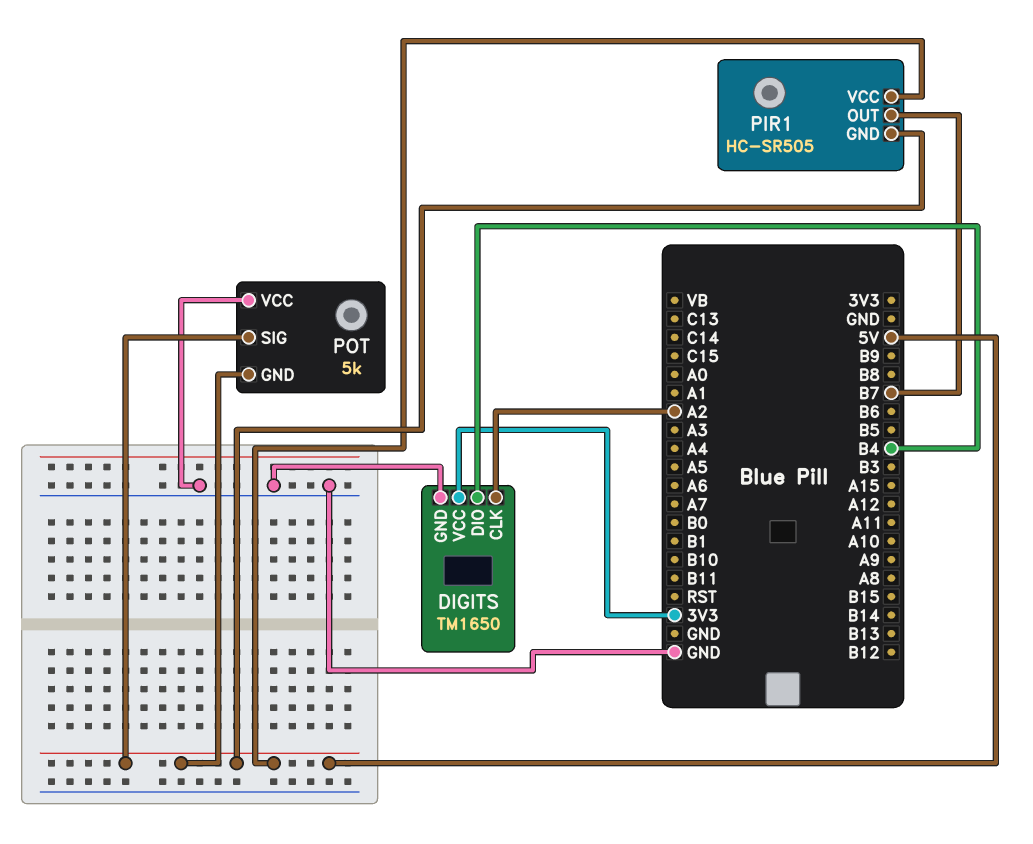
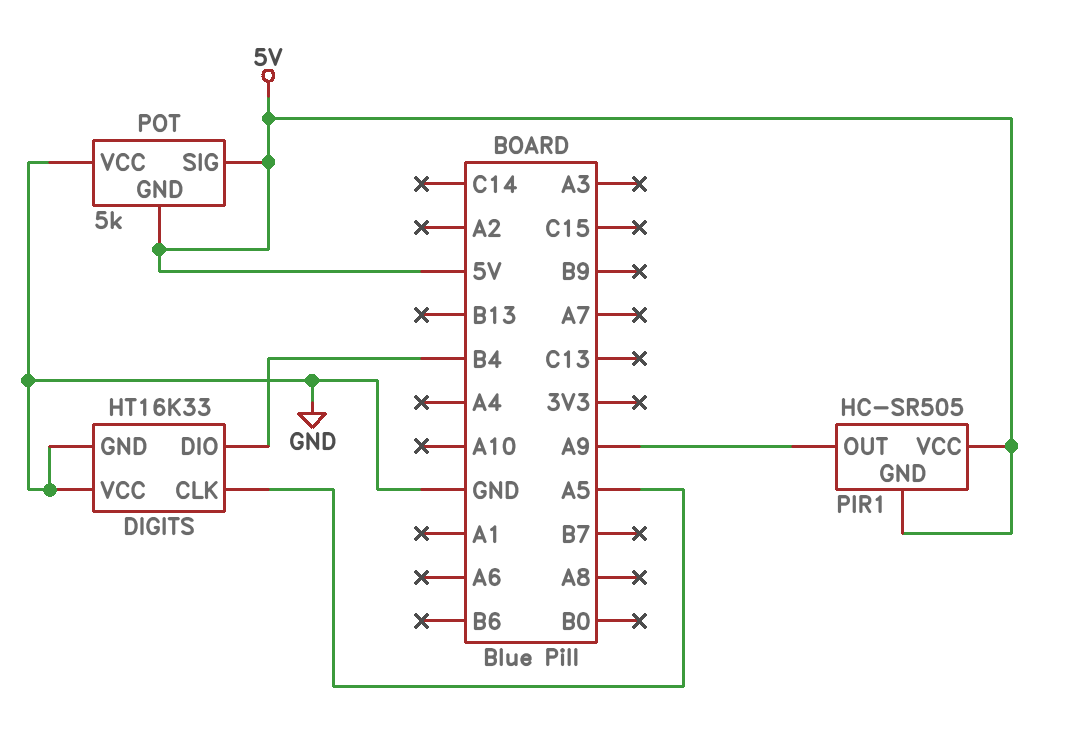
DIGITS: TM1650 -> HT16K33
DIGITS pin CLK: A2 -> A5
DIGITS pin VCC: 3V3 -> GND
PIR1 pin OUT: B7 -> A9

